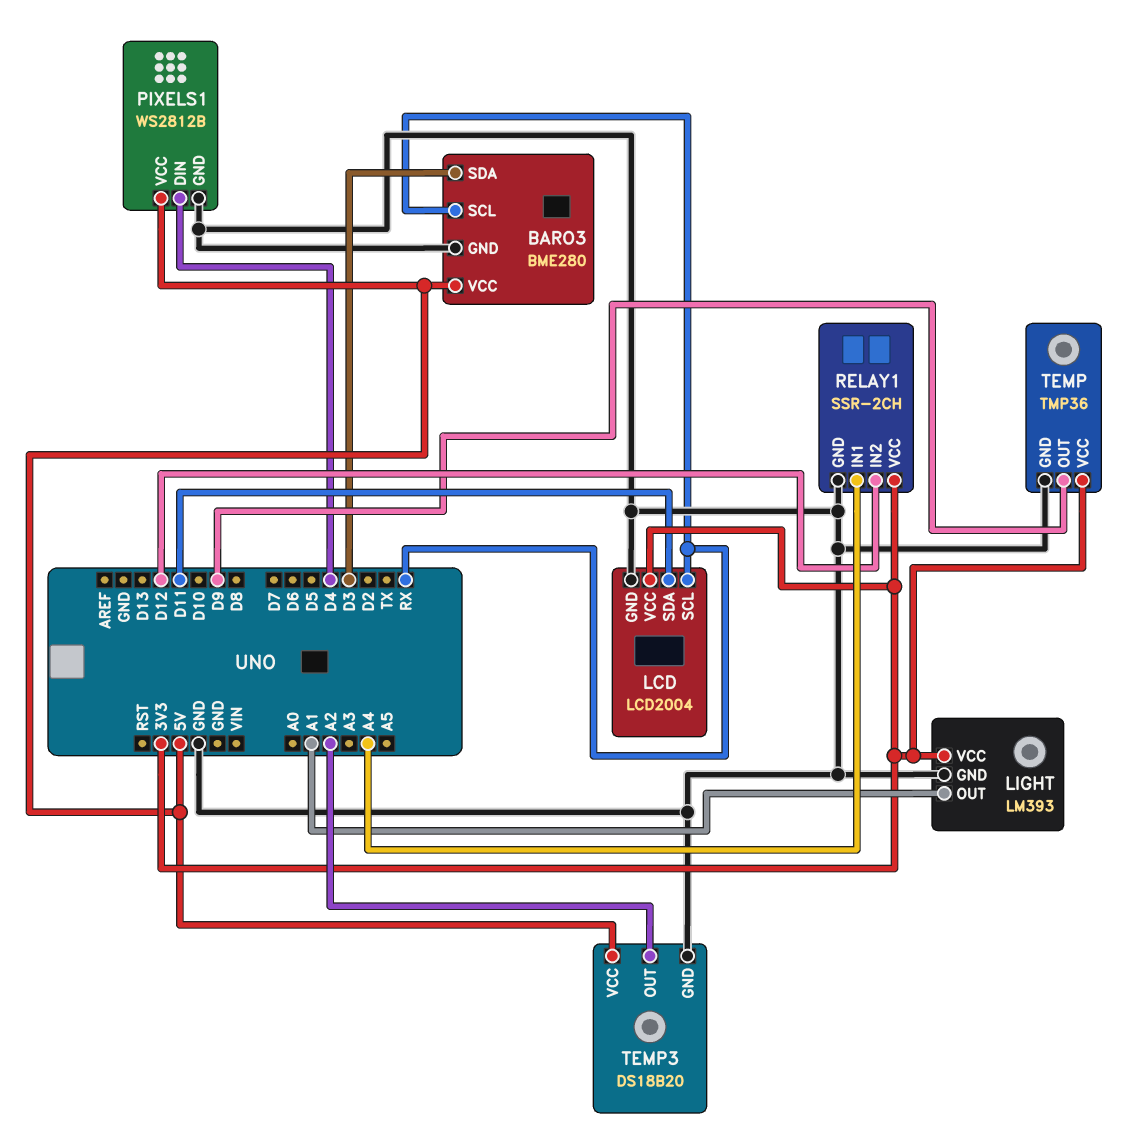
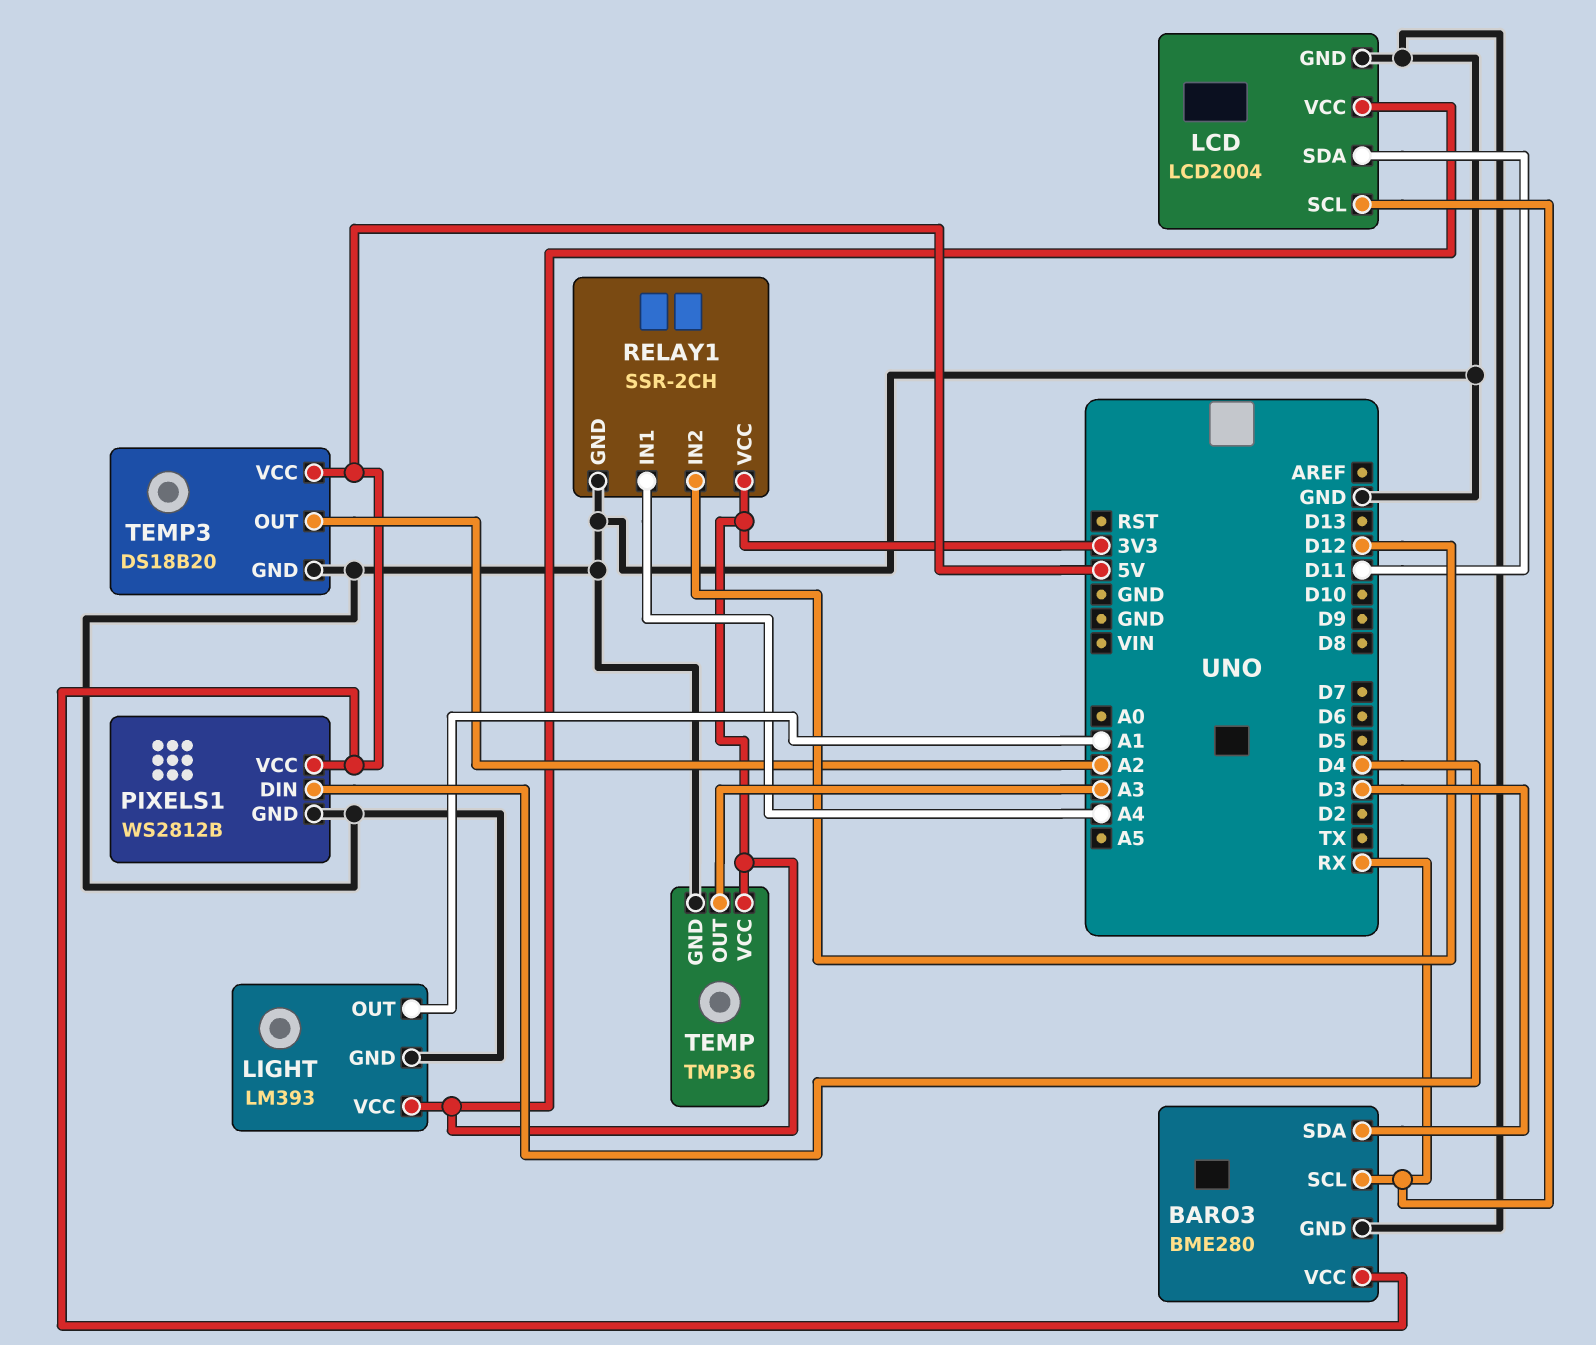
TEMP pin OUT: D9 -> A3

